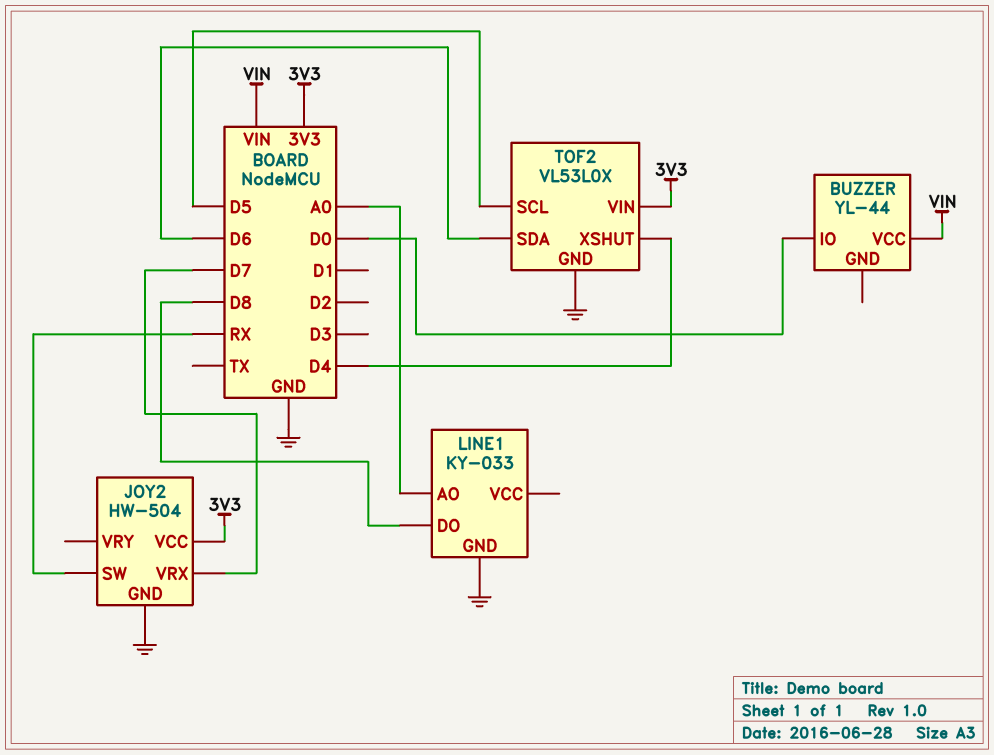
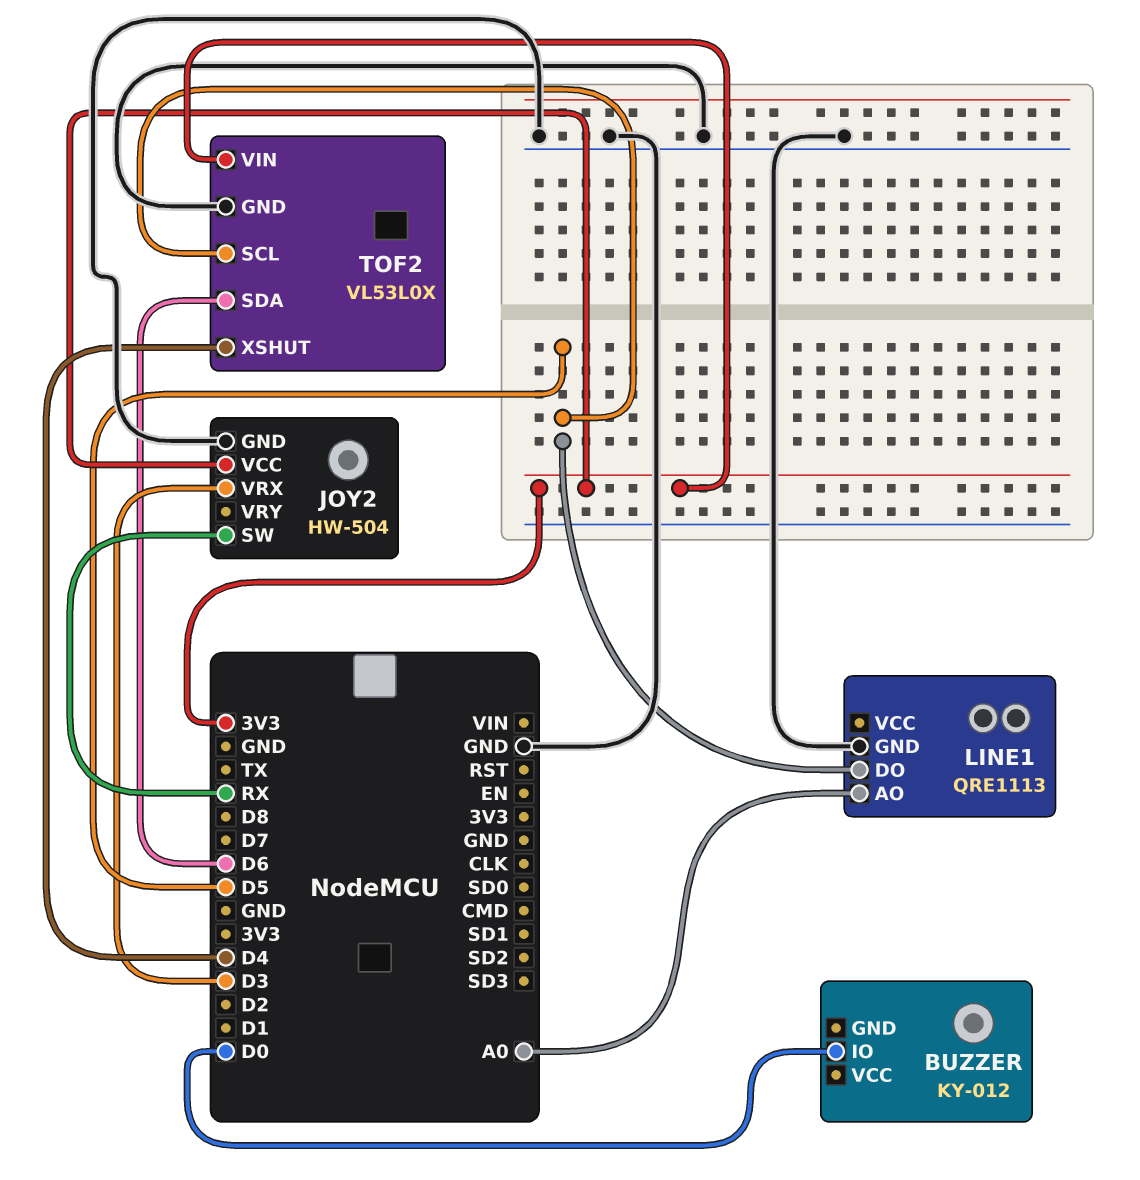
BUZZER: YL-44 -> KY-012
BUZZER pin VCC: VIN -> none
JOY2 pin VRX: D7 -> D3
LINE1: KY-033 -> QRE1113
LINE1 pin DO: D8 -> D5

